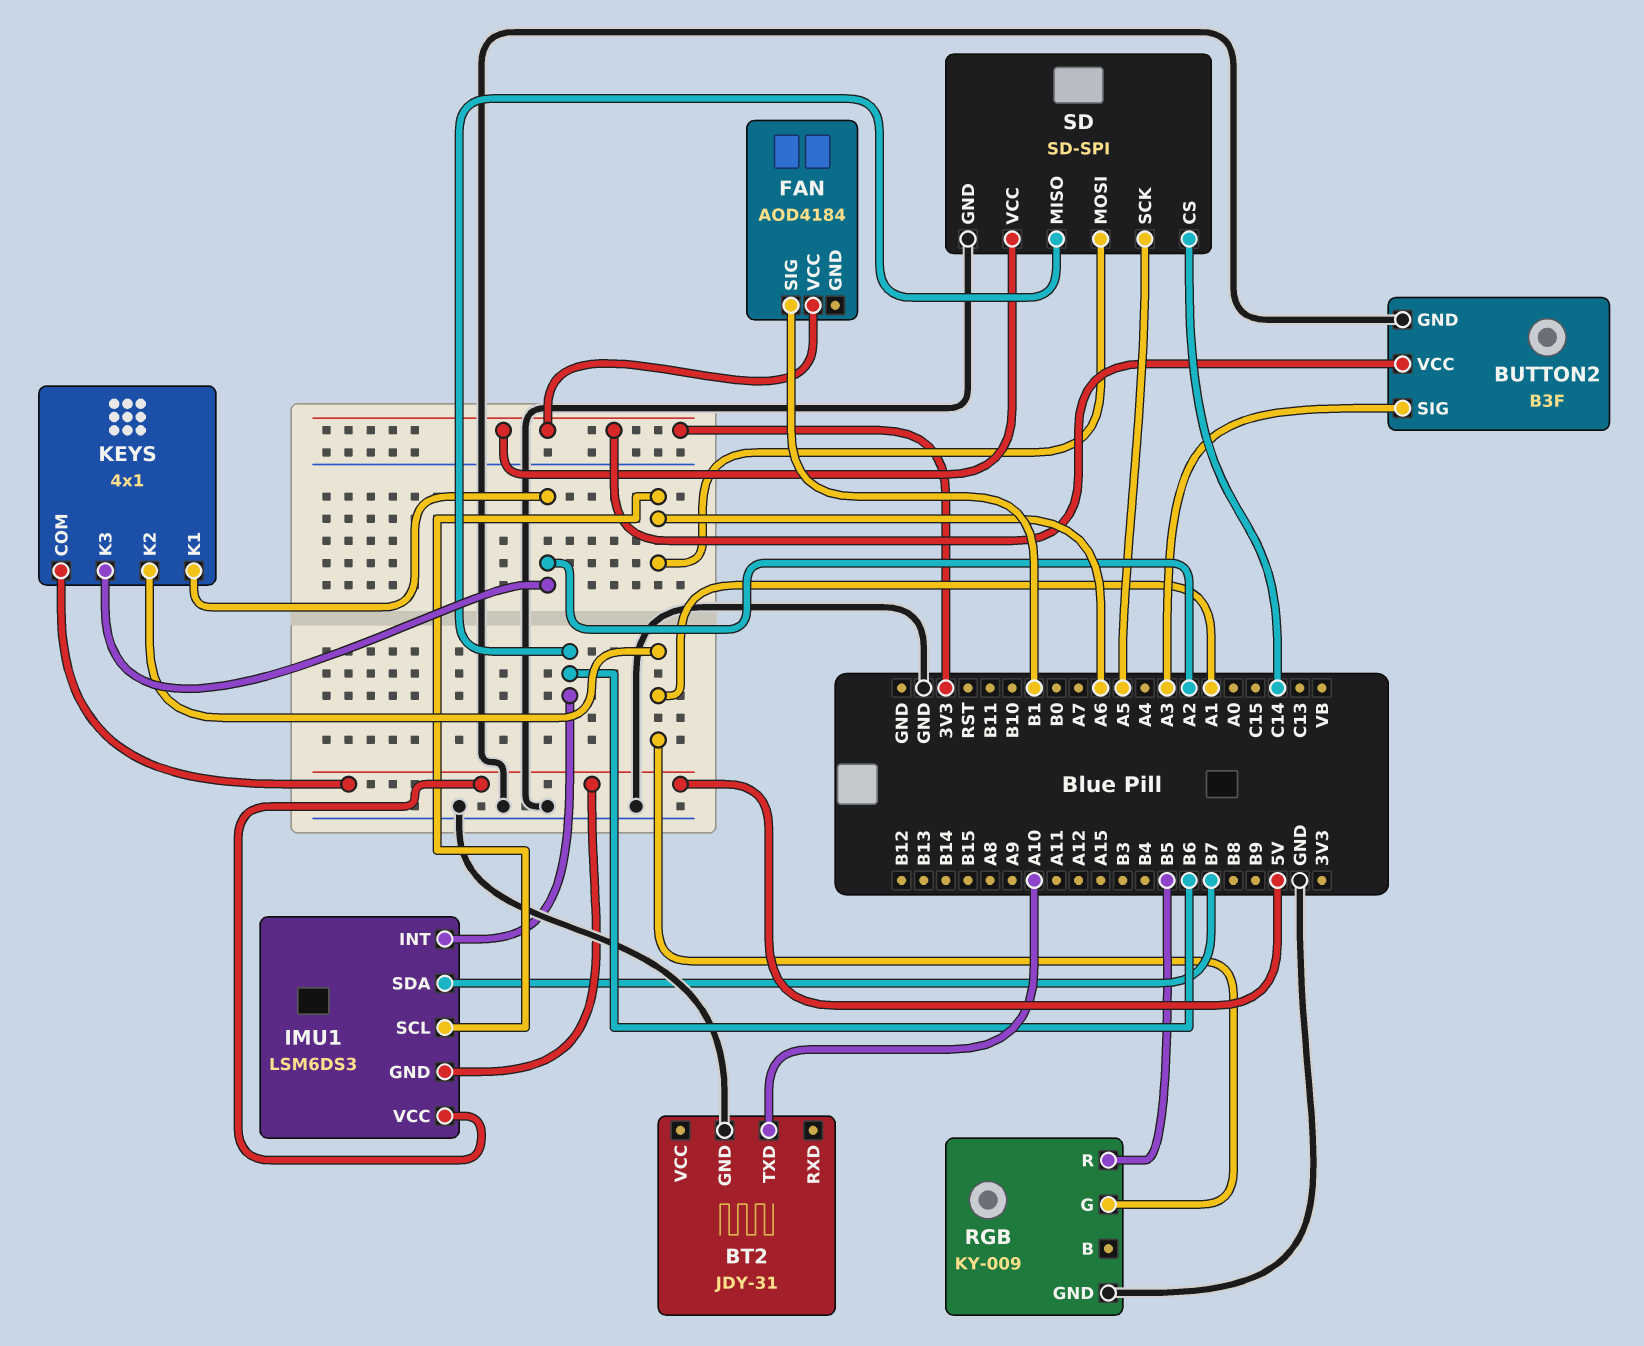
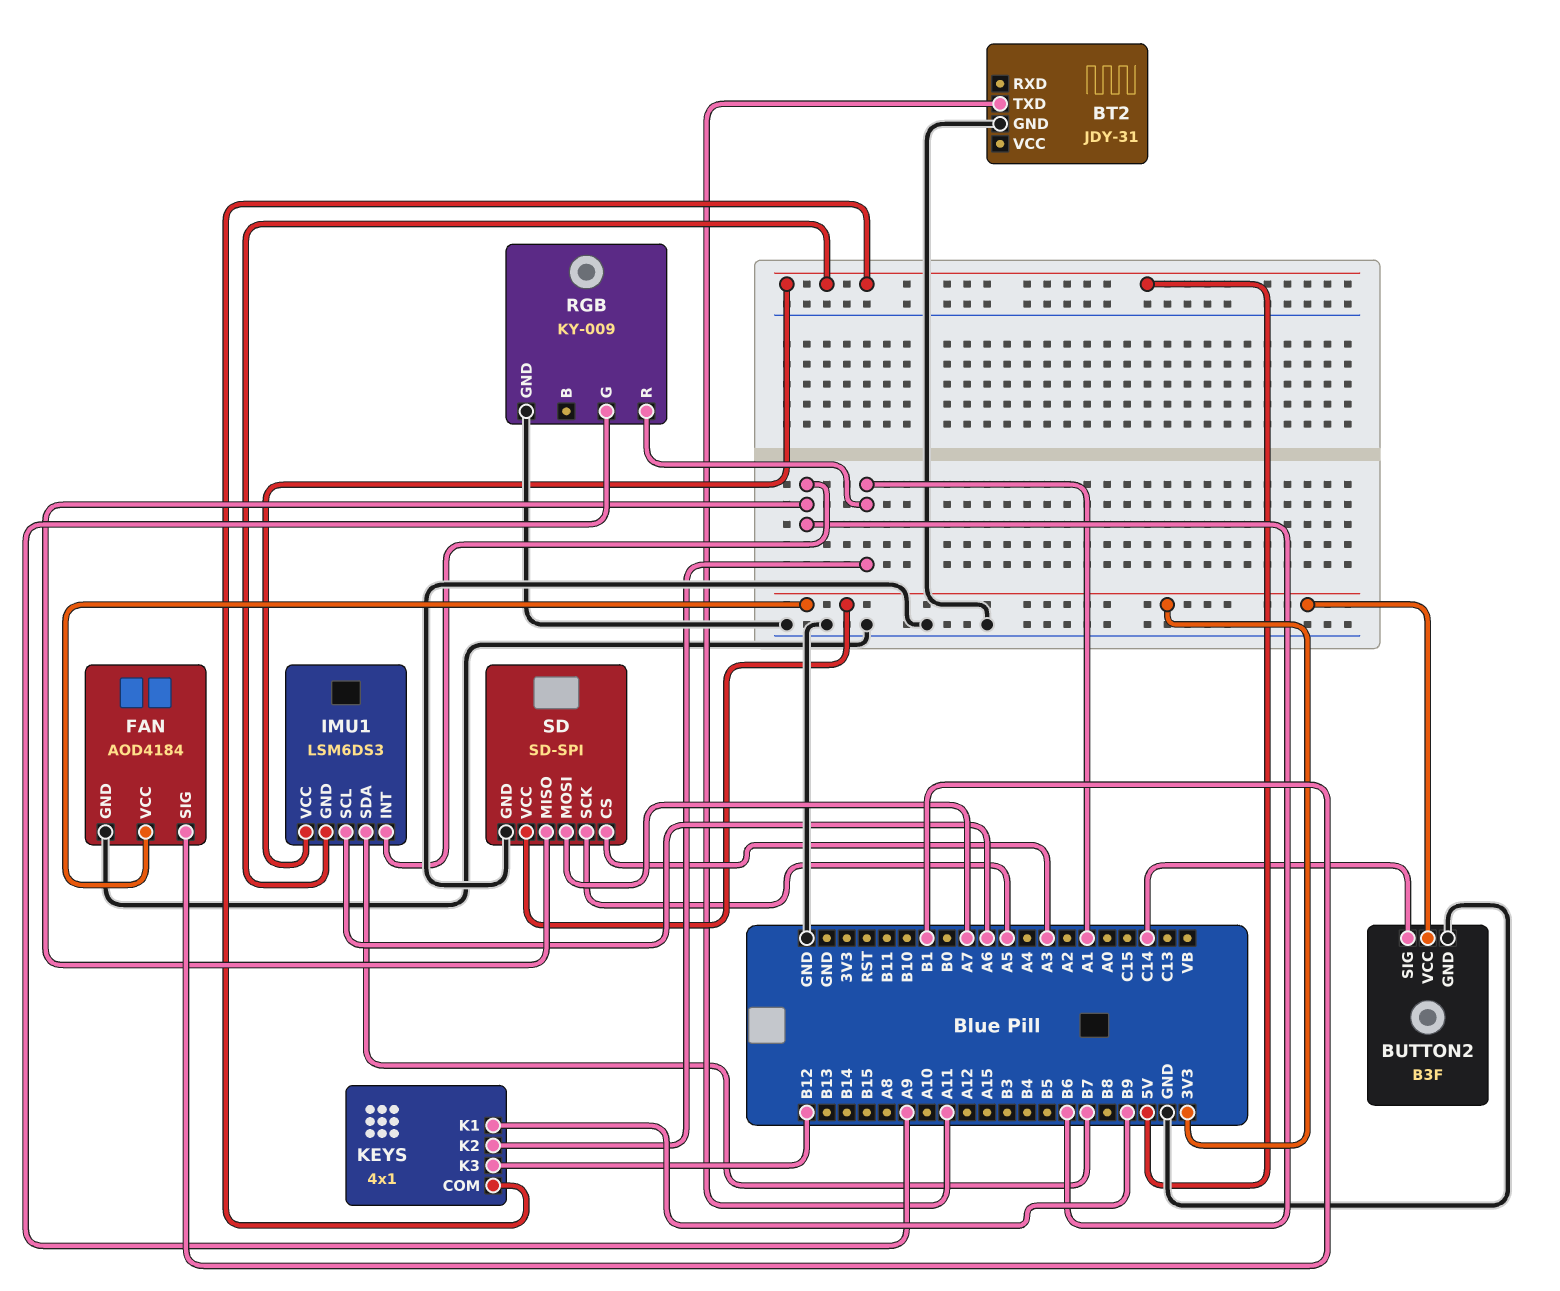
BT2 pin TXD: A10 -> A11
BUTTON2 pin SIG: A3 -> C14
FAN pin GND: none -> GND
KEYS pin K1: A2 -> B9
KEYS pin K3: A2 -> B12
RGB pin G: A1 -> A9
RGB pin R: B5 -> A1
SD pin CS: C14 -> A3
SD pin MOSI: A6 -> A7

